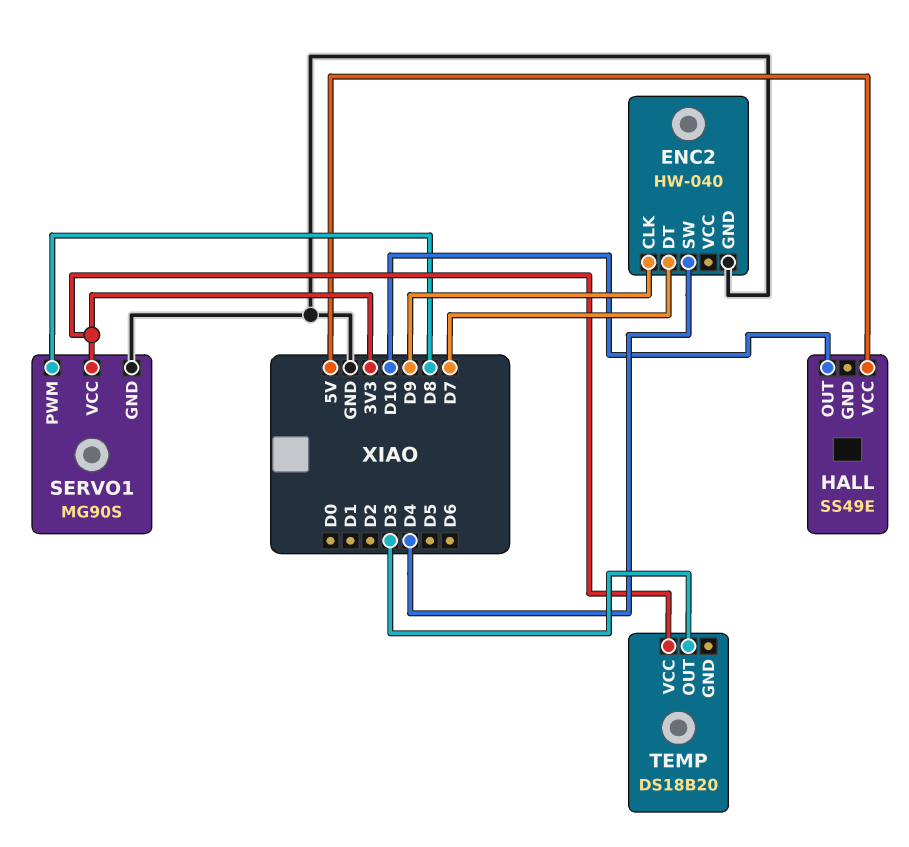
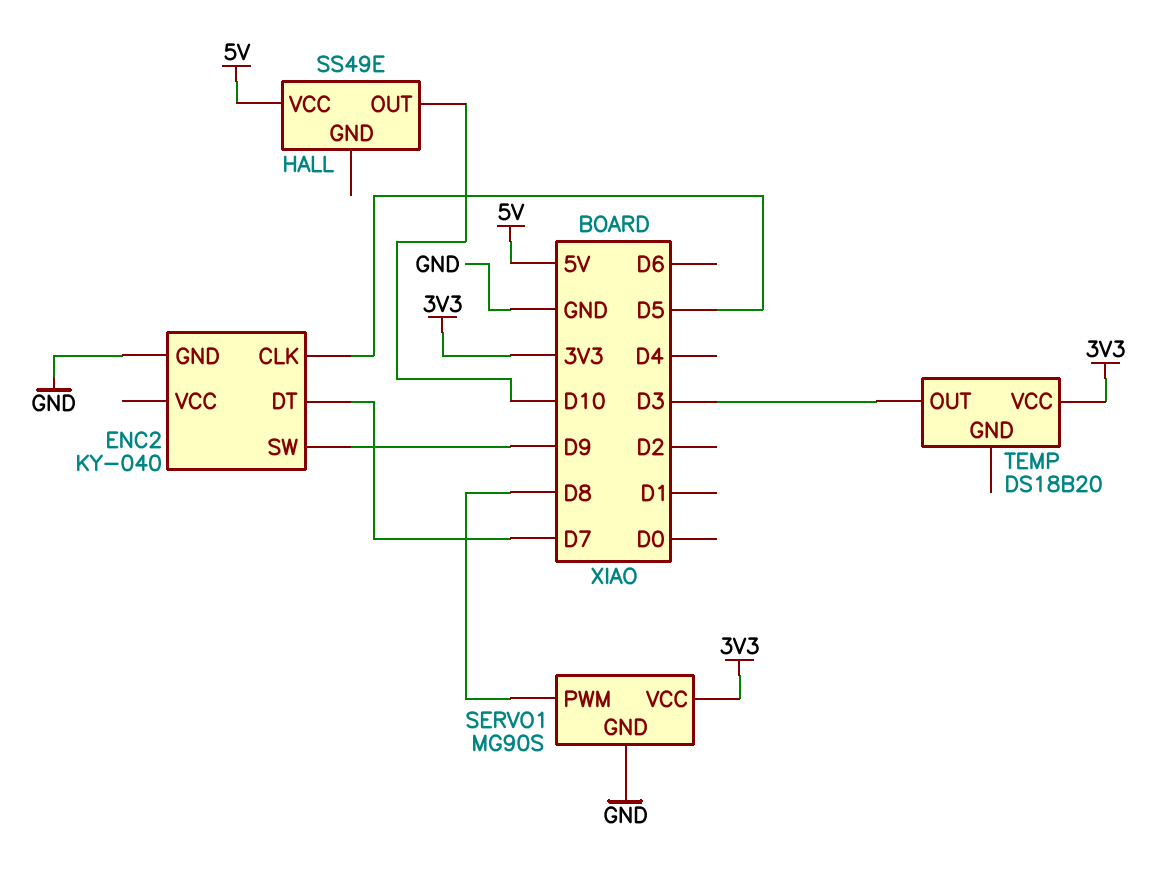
ENC2: HW-040 -> KY-040
ENC2 pin CLK: D9 -> D5
ENC2 pin SW: D4 -> D9

